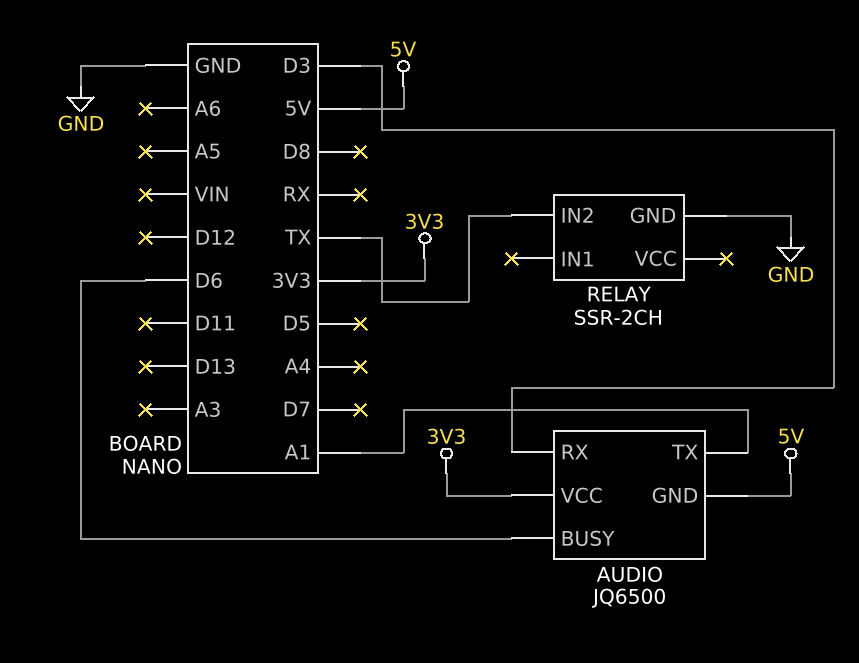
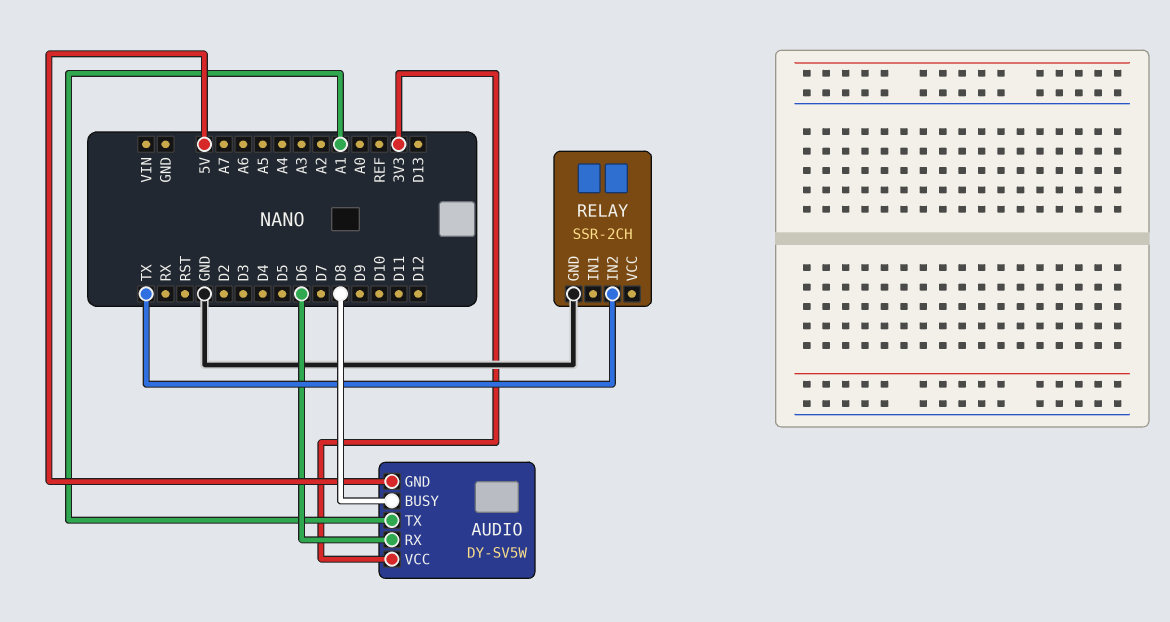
AUDIO: JQ6500 -> DY-SV5W
AUDIO pin BUSY: D6 -> D8
AUDIO pin RX: D3 -> D6

